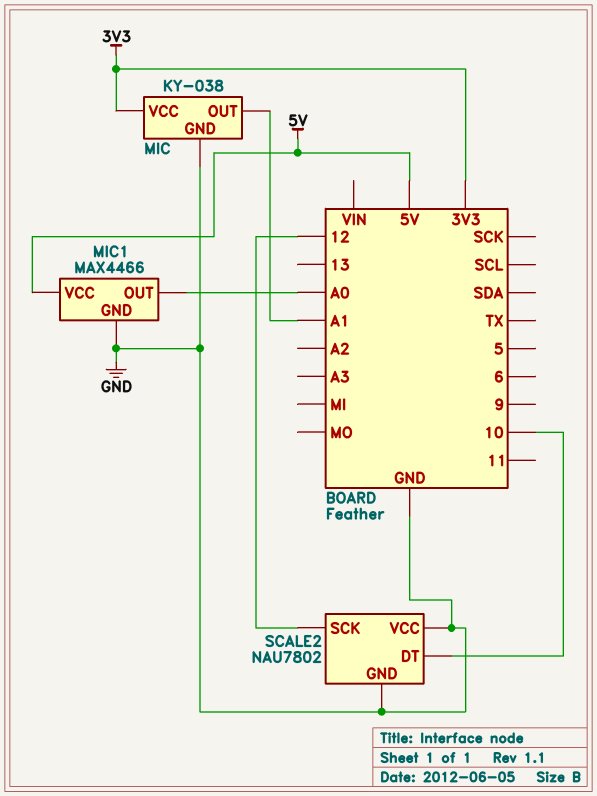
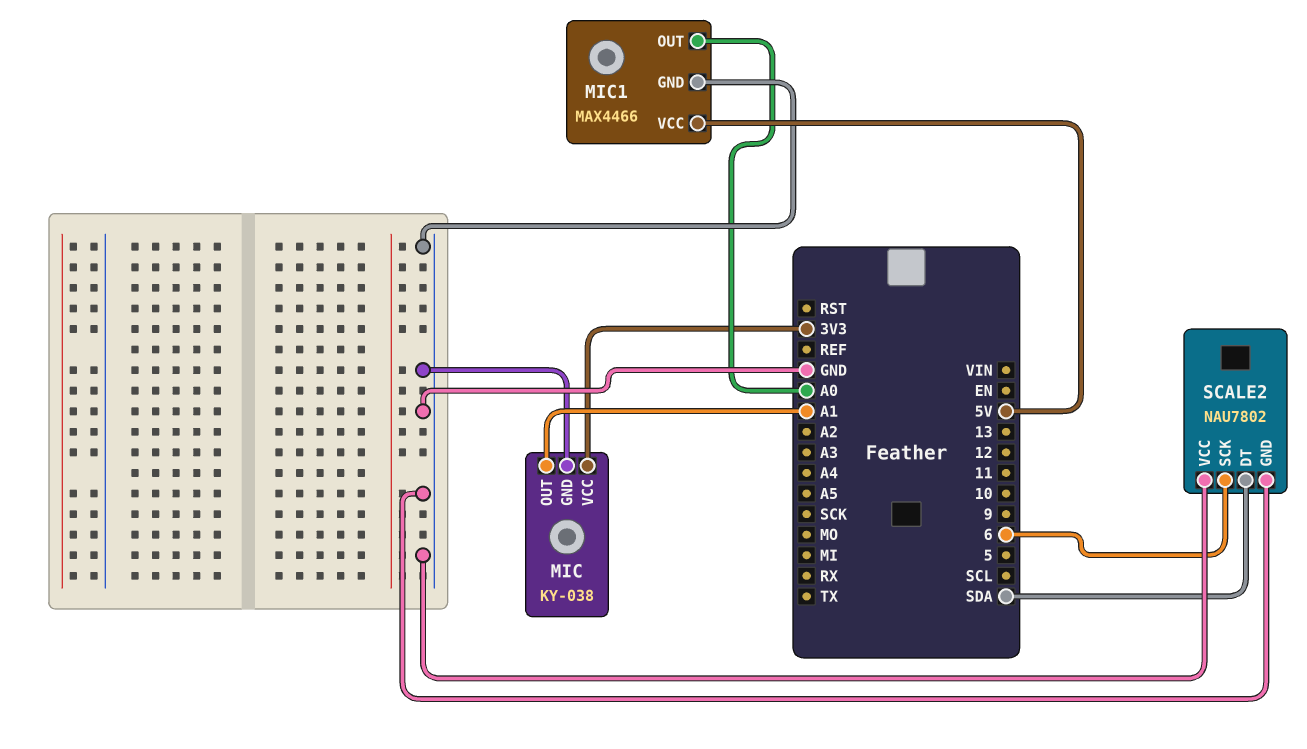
SCALE2 pin DT: 10 -> SDA
SCALE2 pin SCK: 12 -> 6

